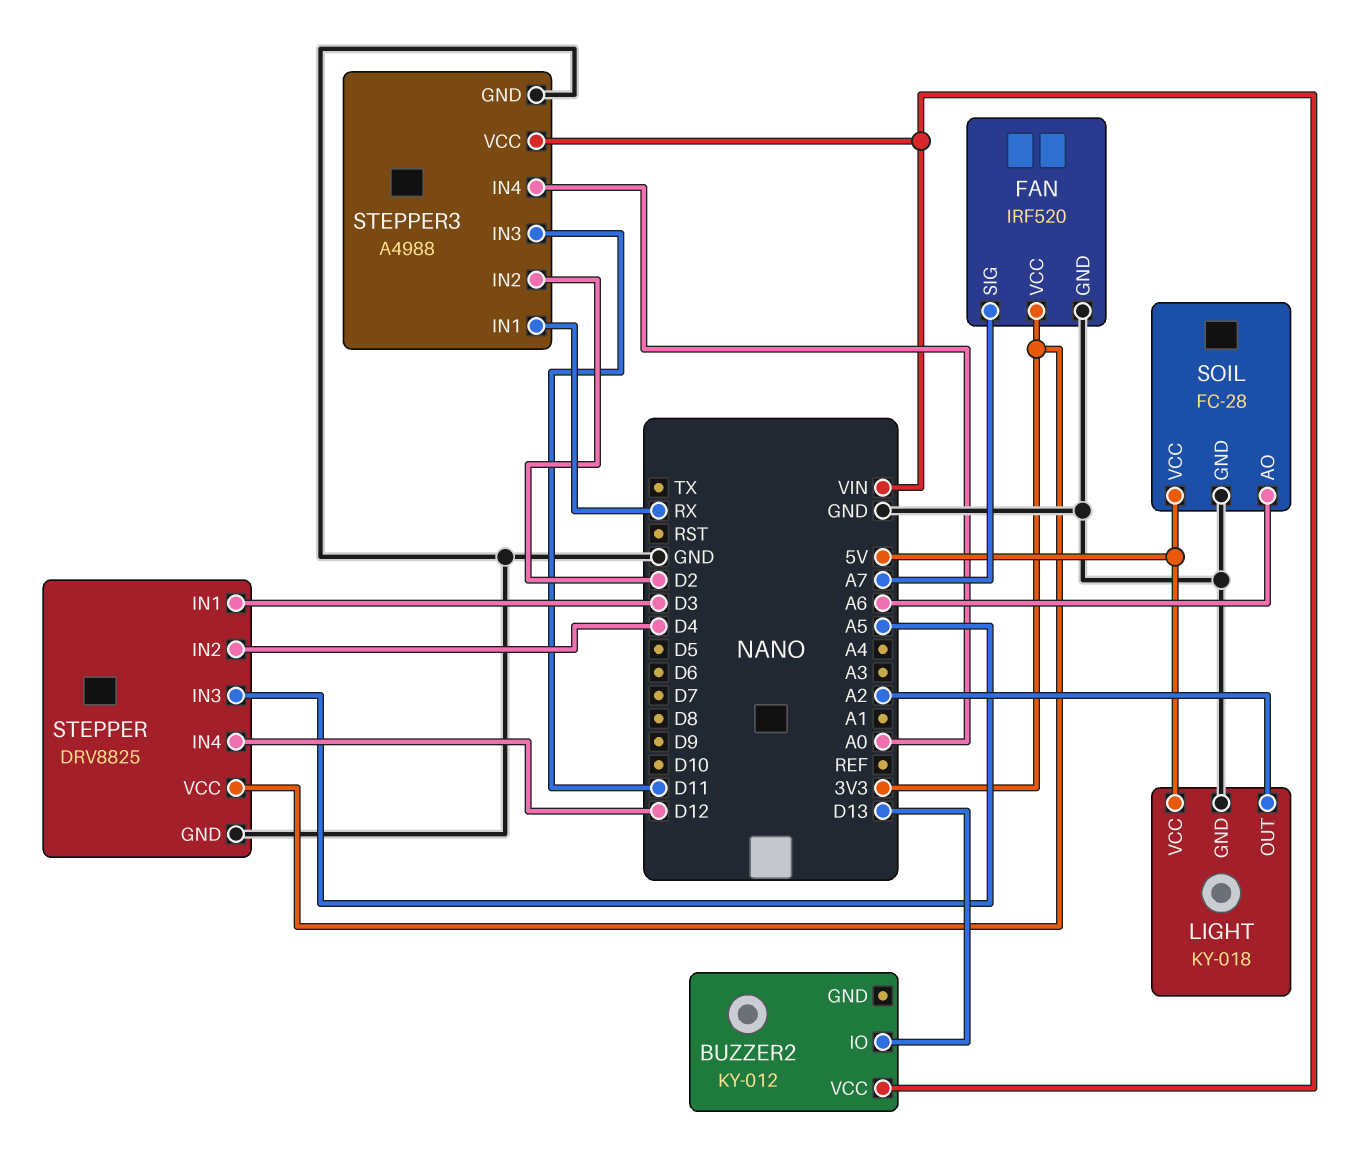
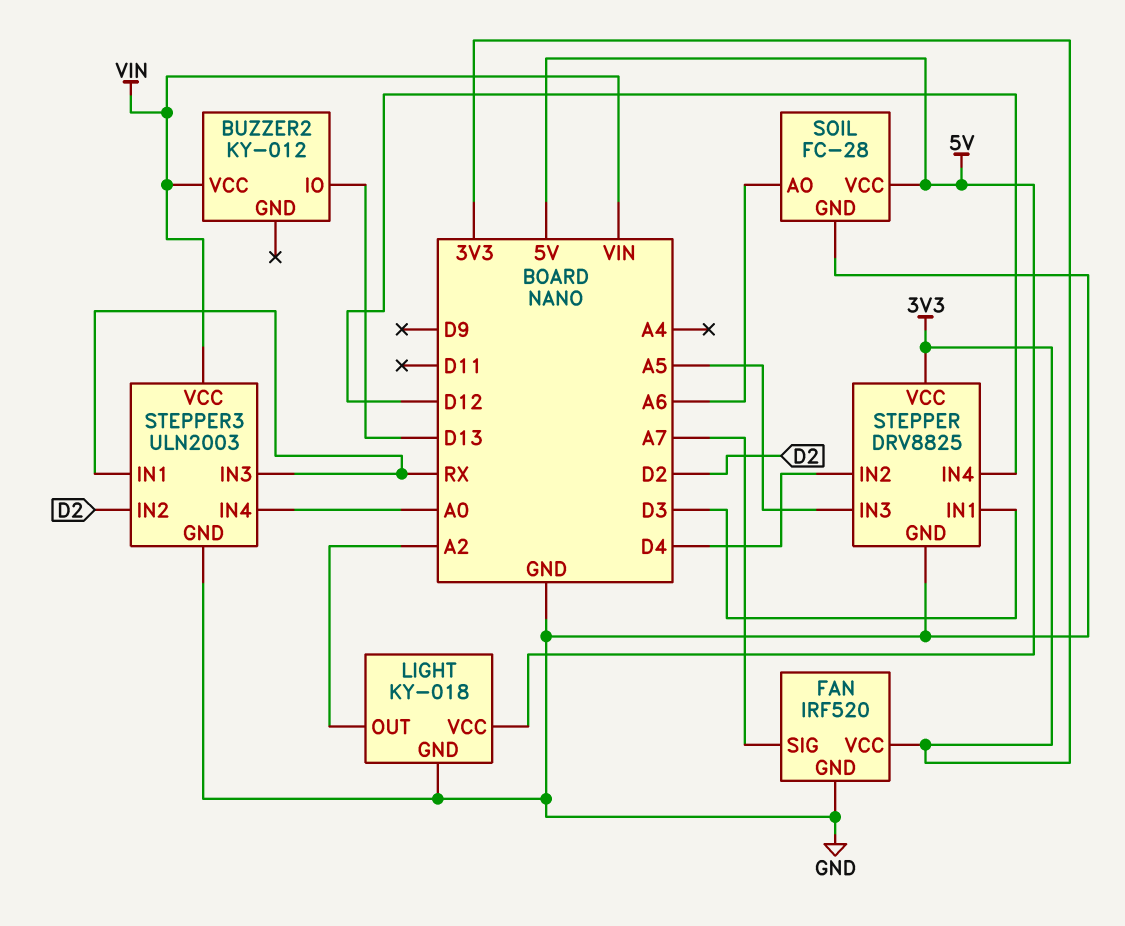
STEPPER3: A4988 -> ULN2003
STEPPER3 pin IN3: D11 -> RX

